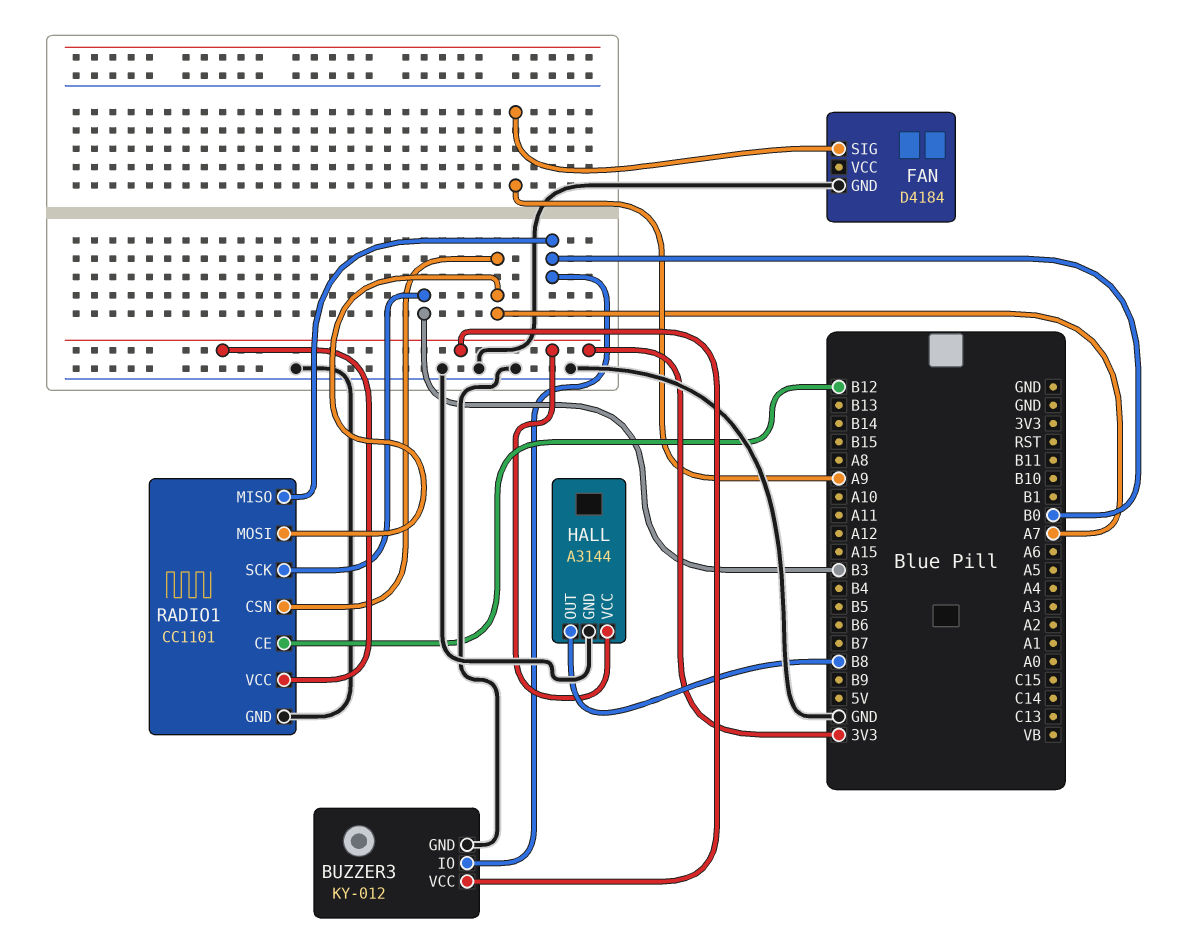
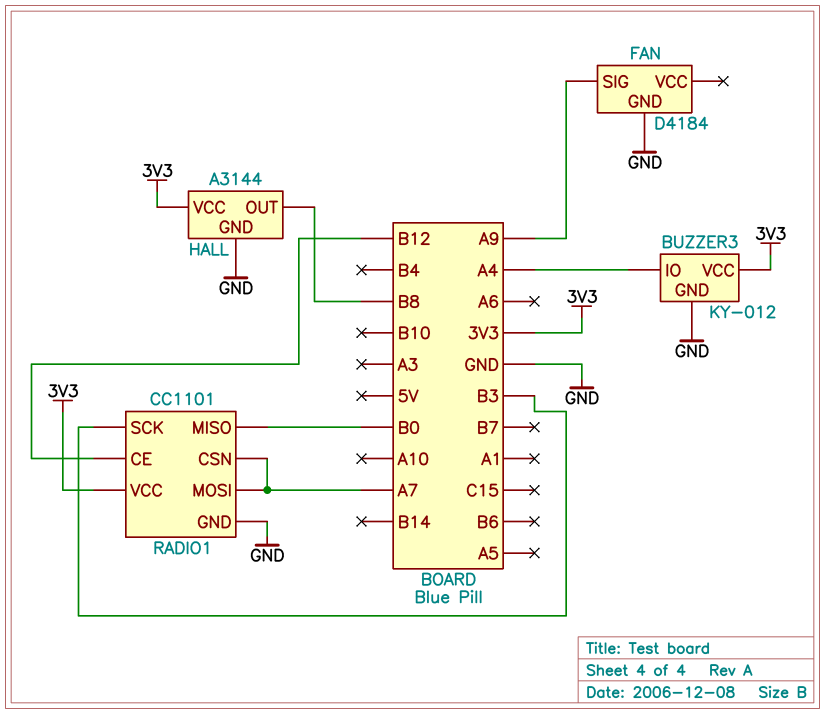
BUZZER3 pin IO: B0 -> A4

